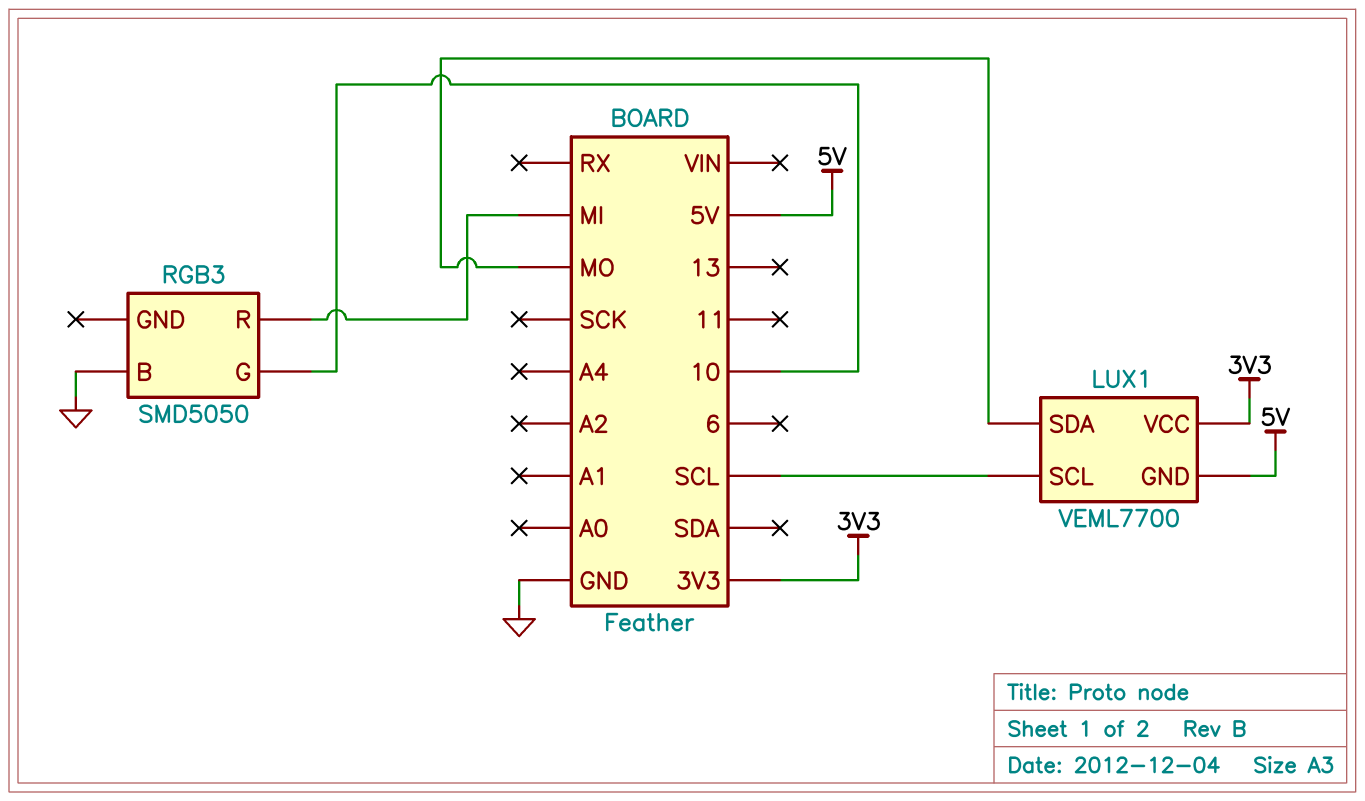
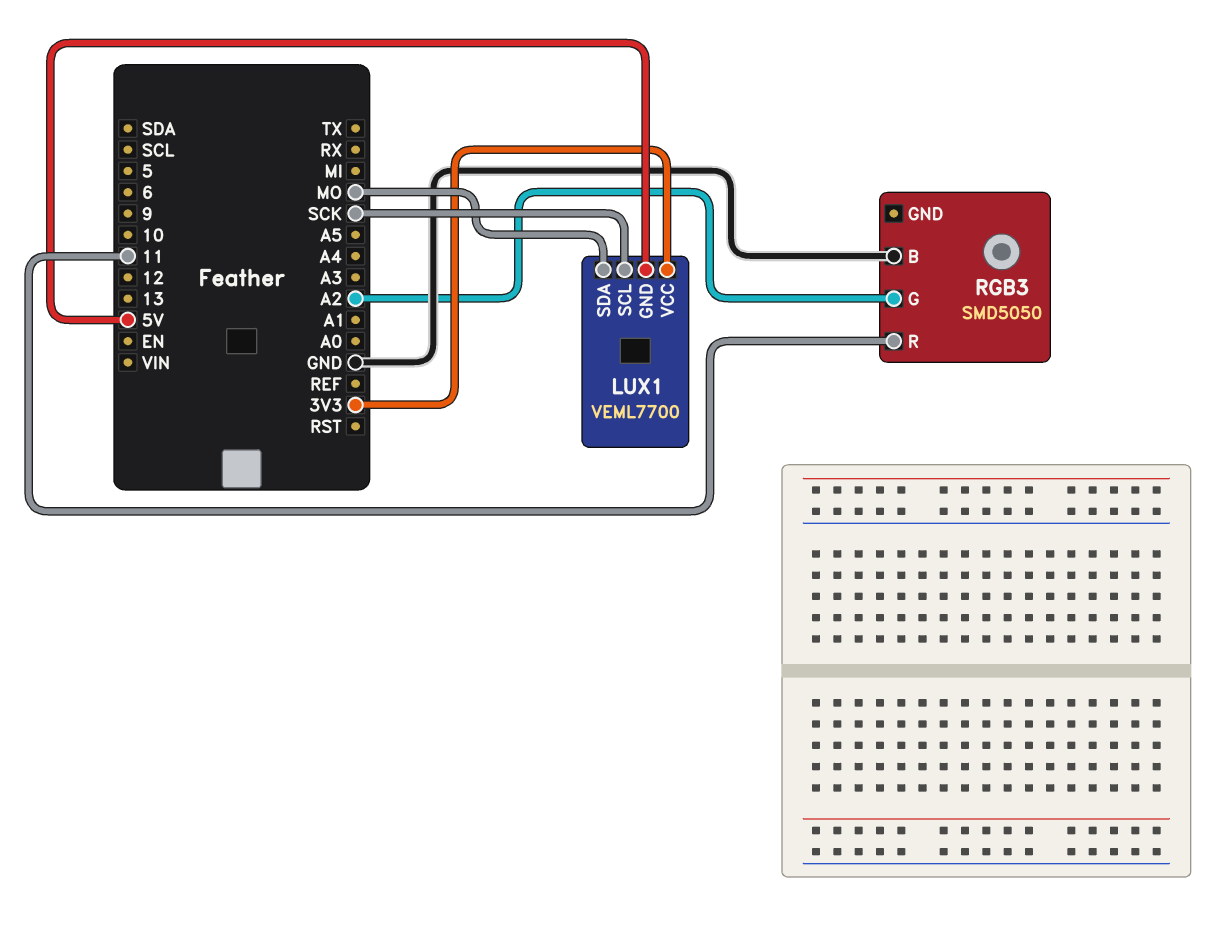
LUX1 pin SCL: SCL -> SCK
RGB3 pin G: 10 -> A2
RGB3 pin R: MI -> 11

